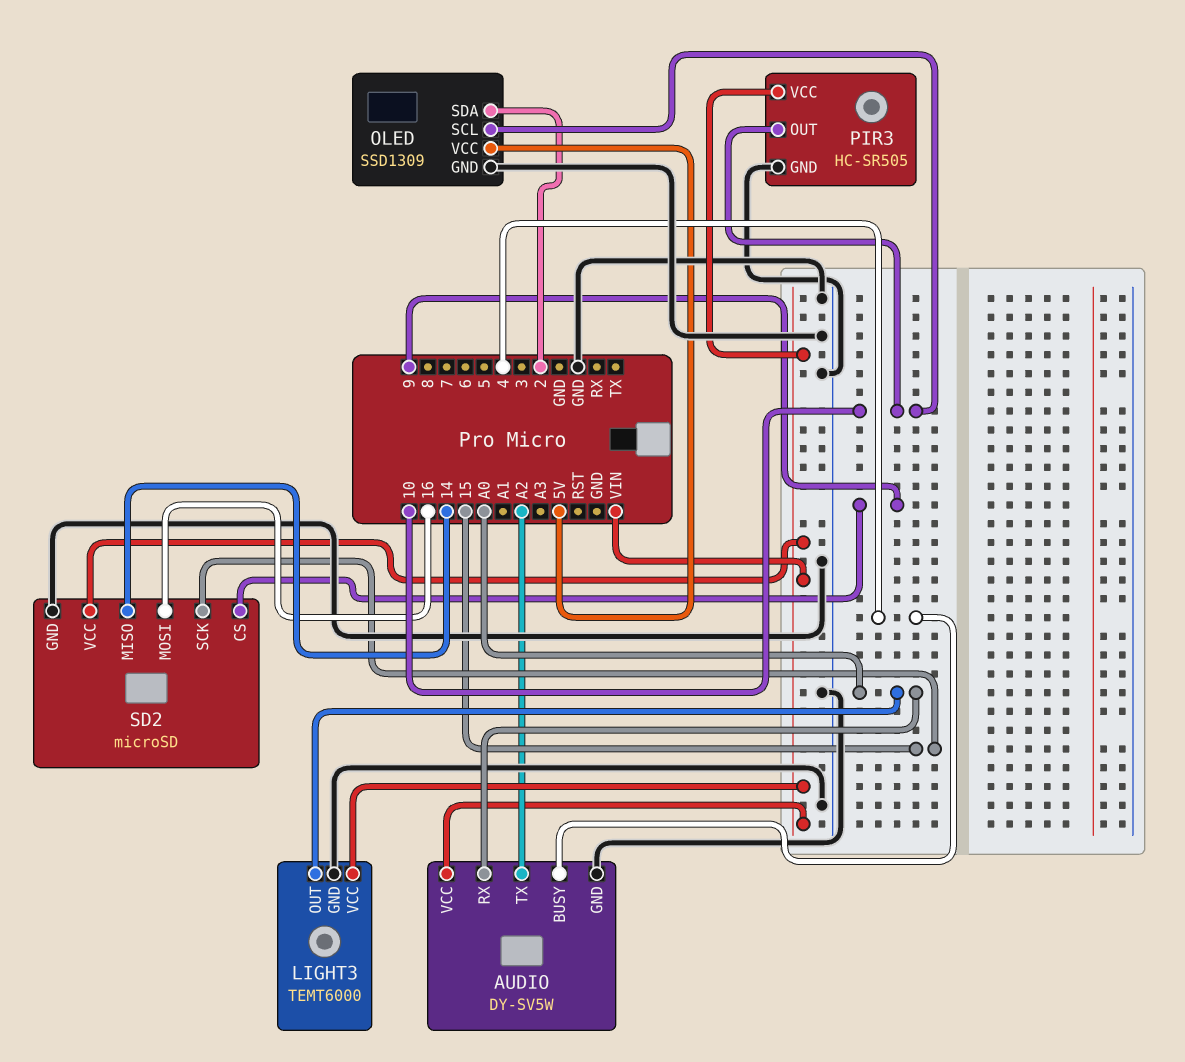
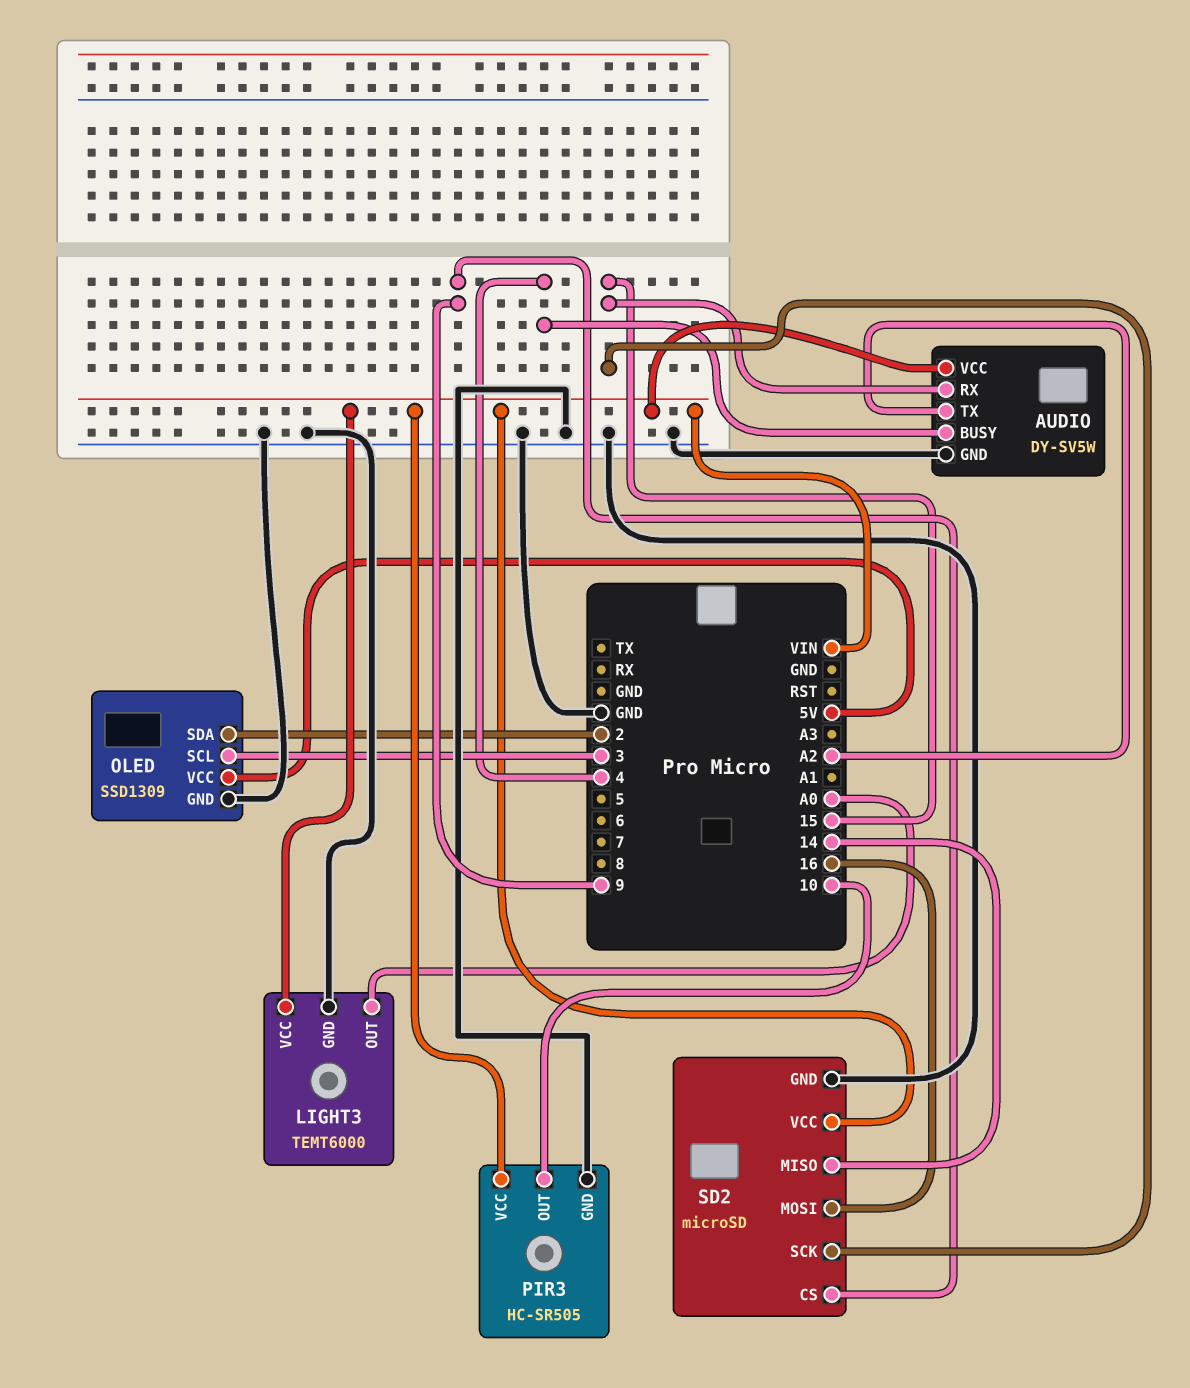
AUDIO pin RX: A0 -> 15
OLED pin SCL: 10 -> 3

